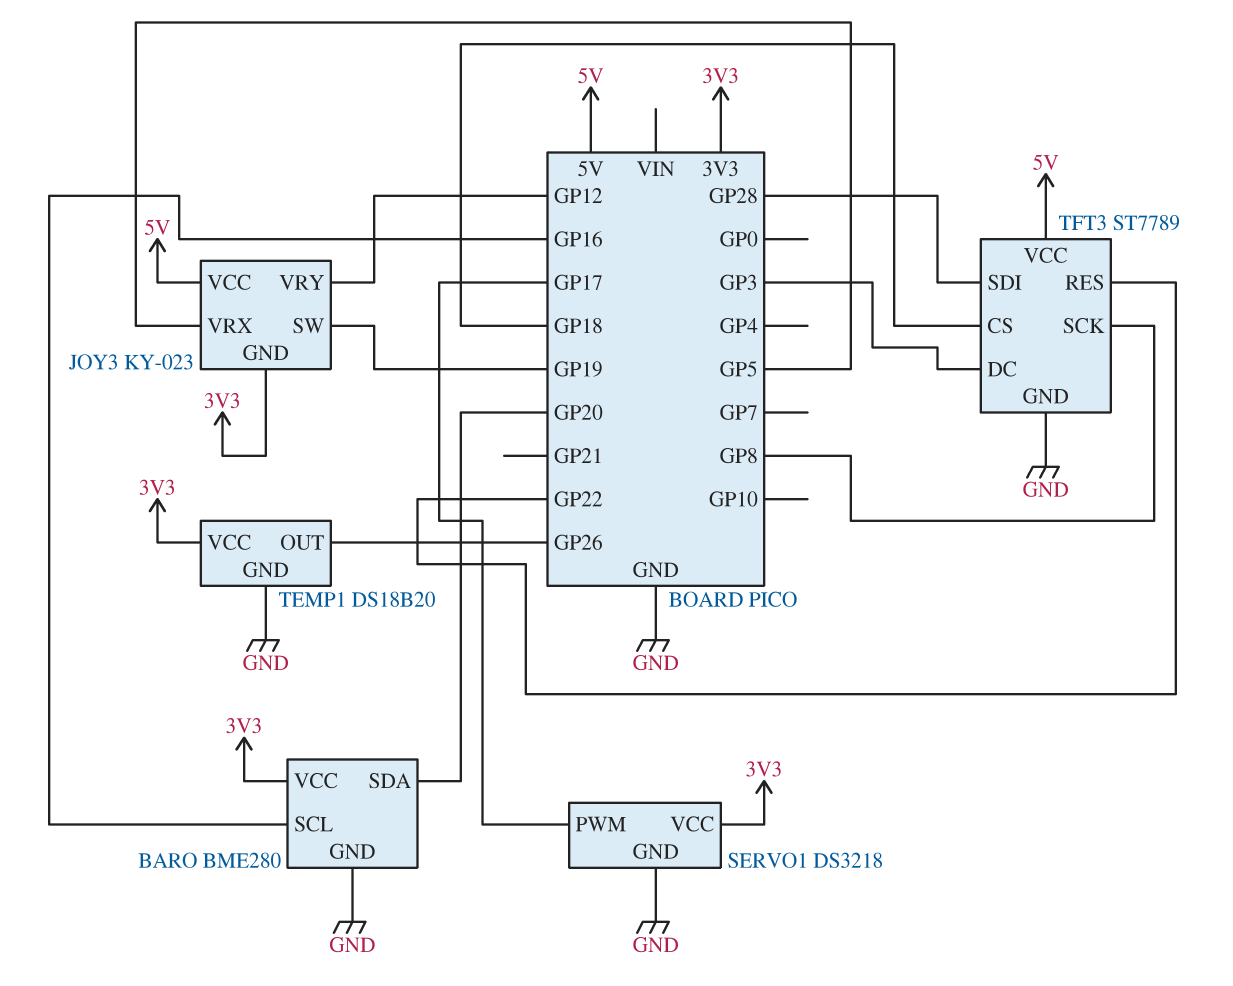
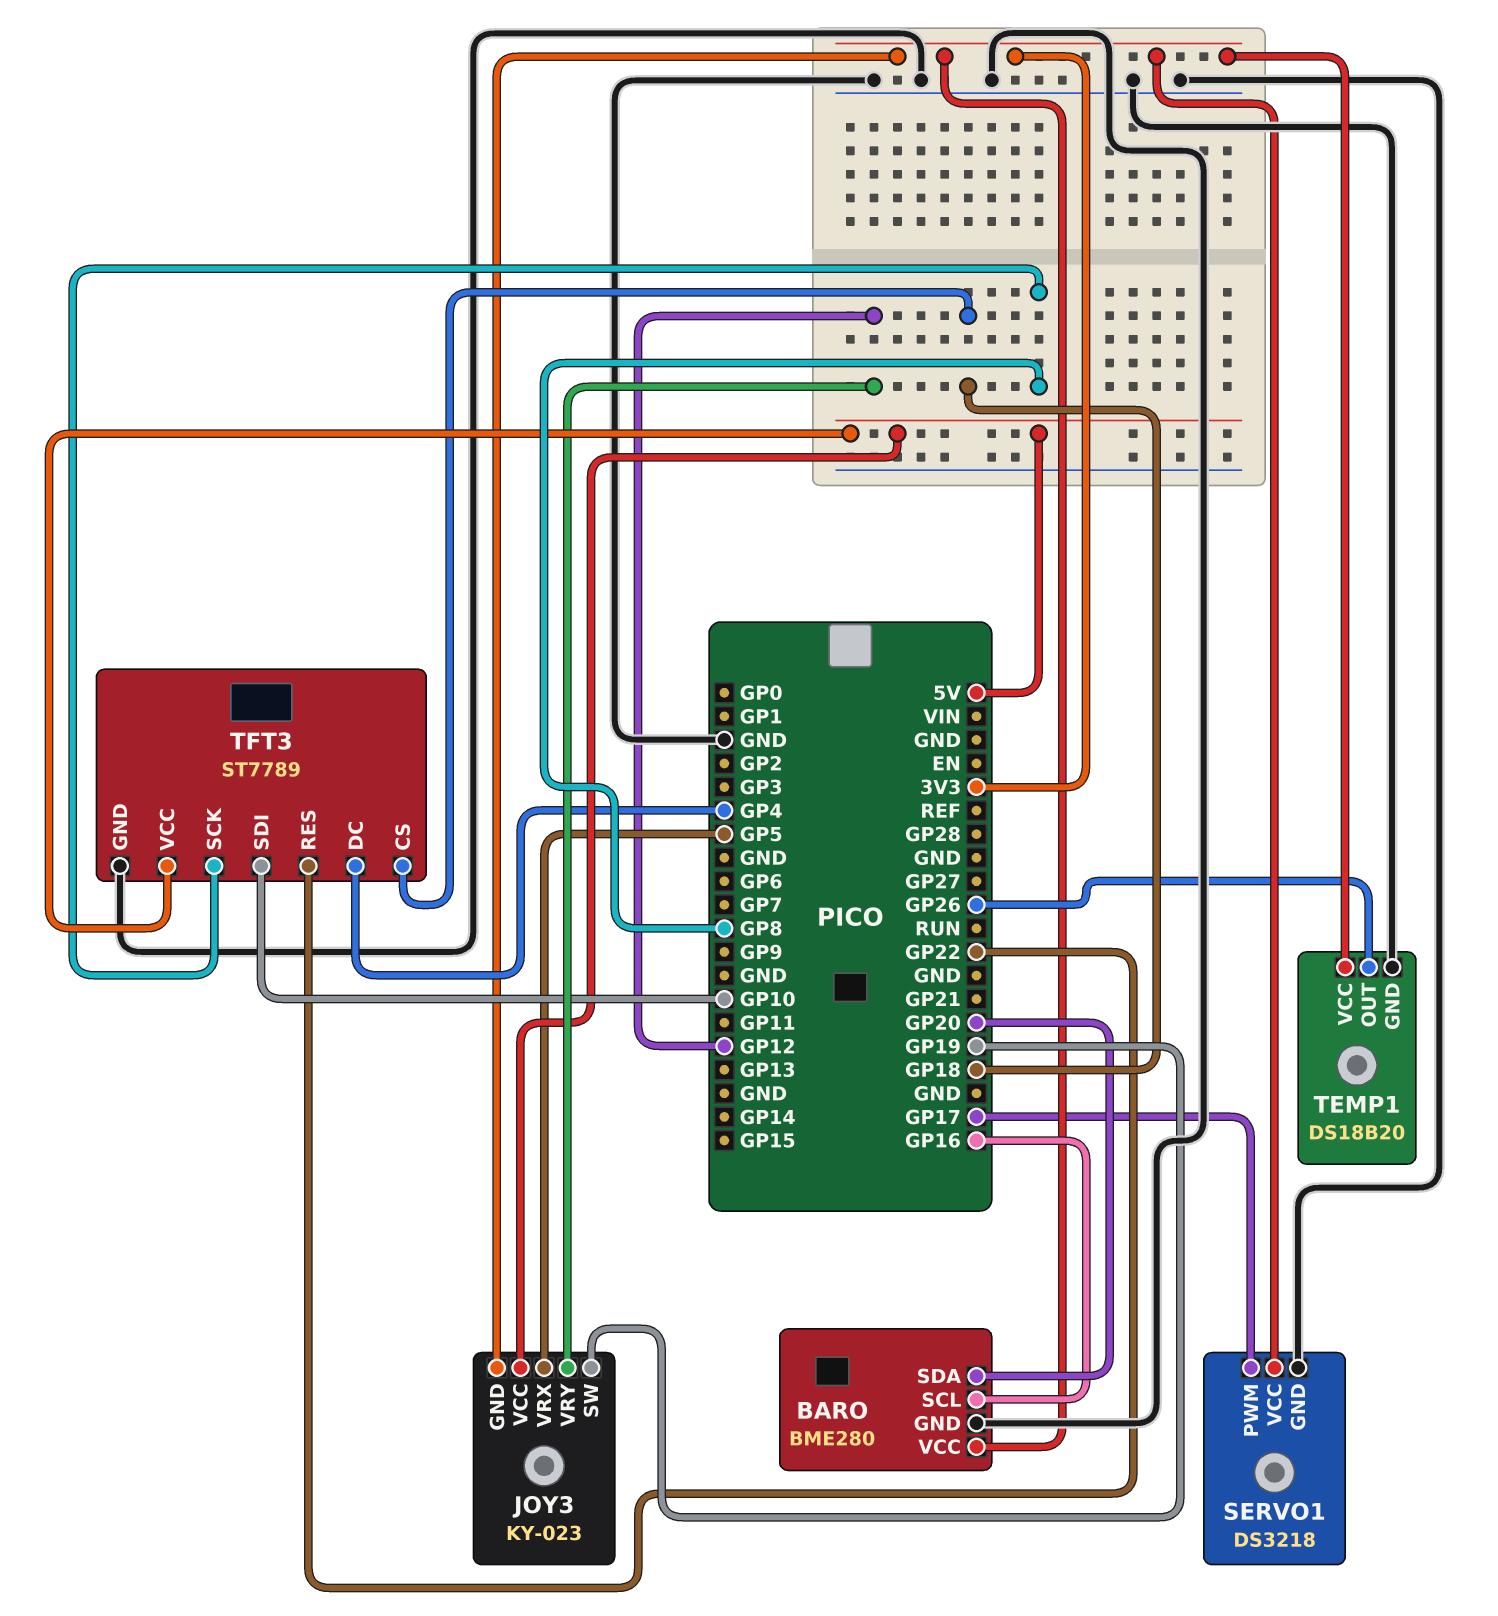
TFT3 pin DC: GP3 -> GP4
TFT3 pin SDI: GP28 -> GP10

